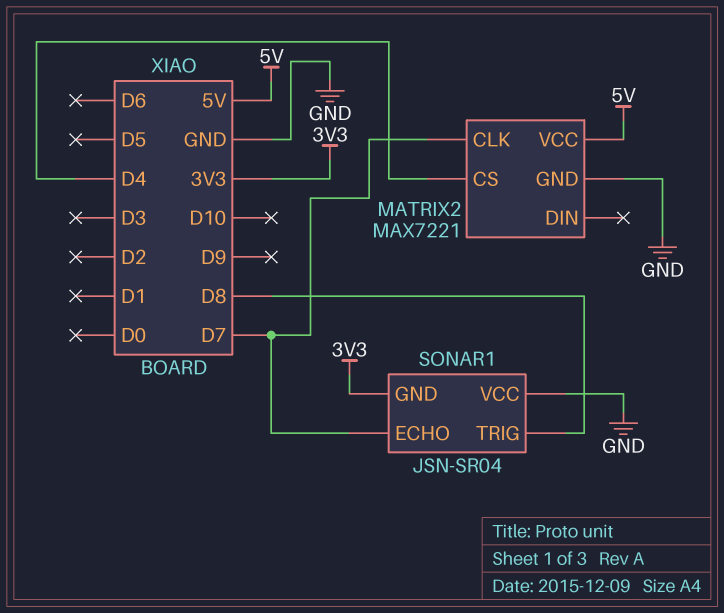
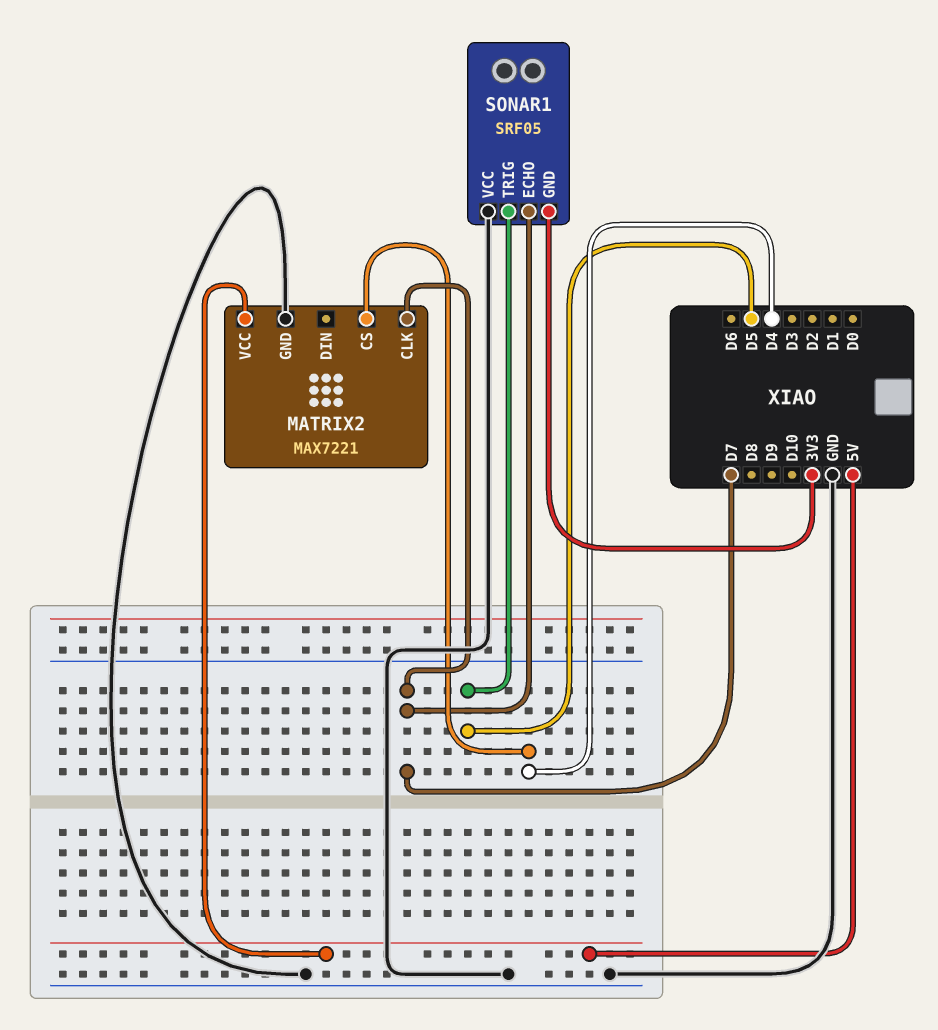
SONAR1: JSN-SR04 -> SRF05
SONAR1 pin TRIG: D8 -> D5

